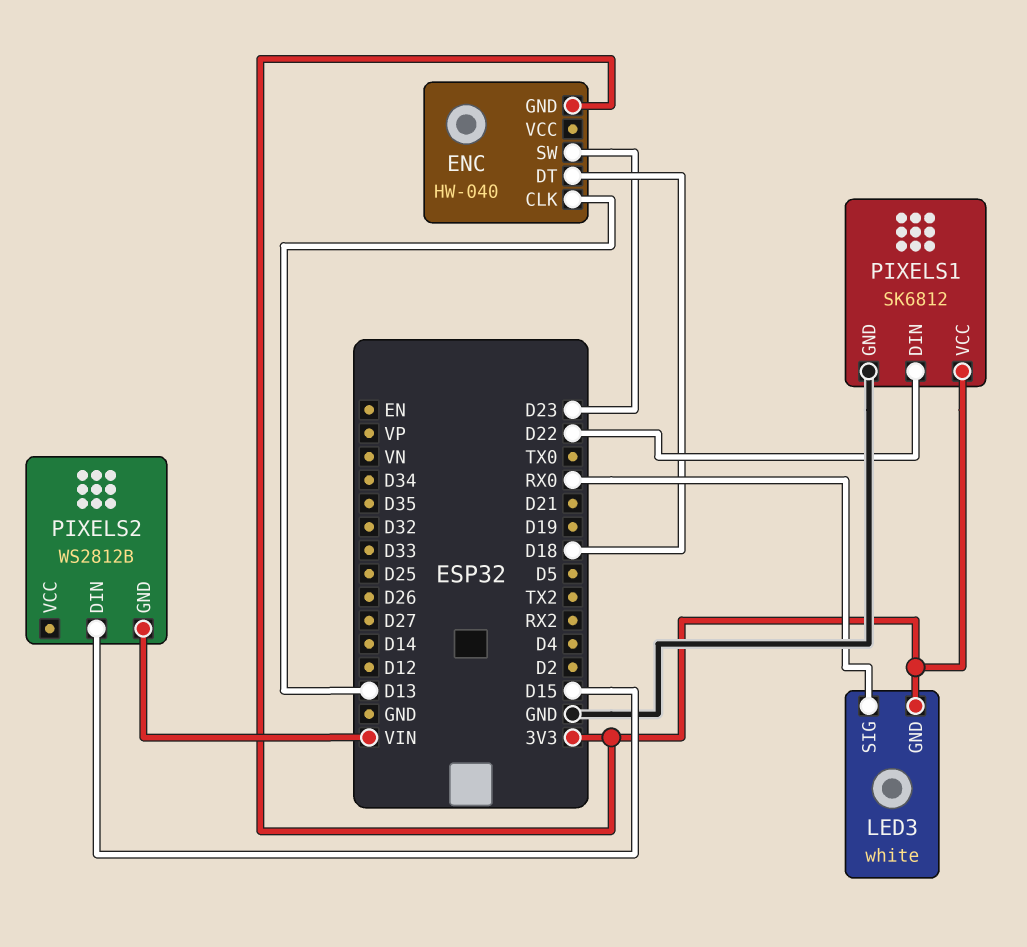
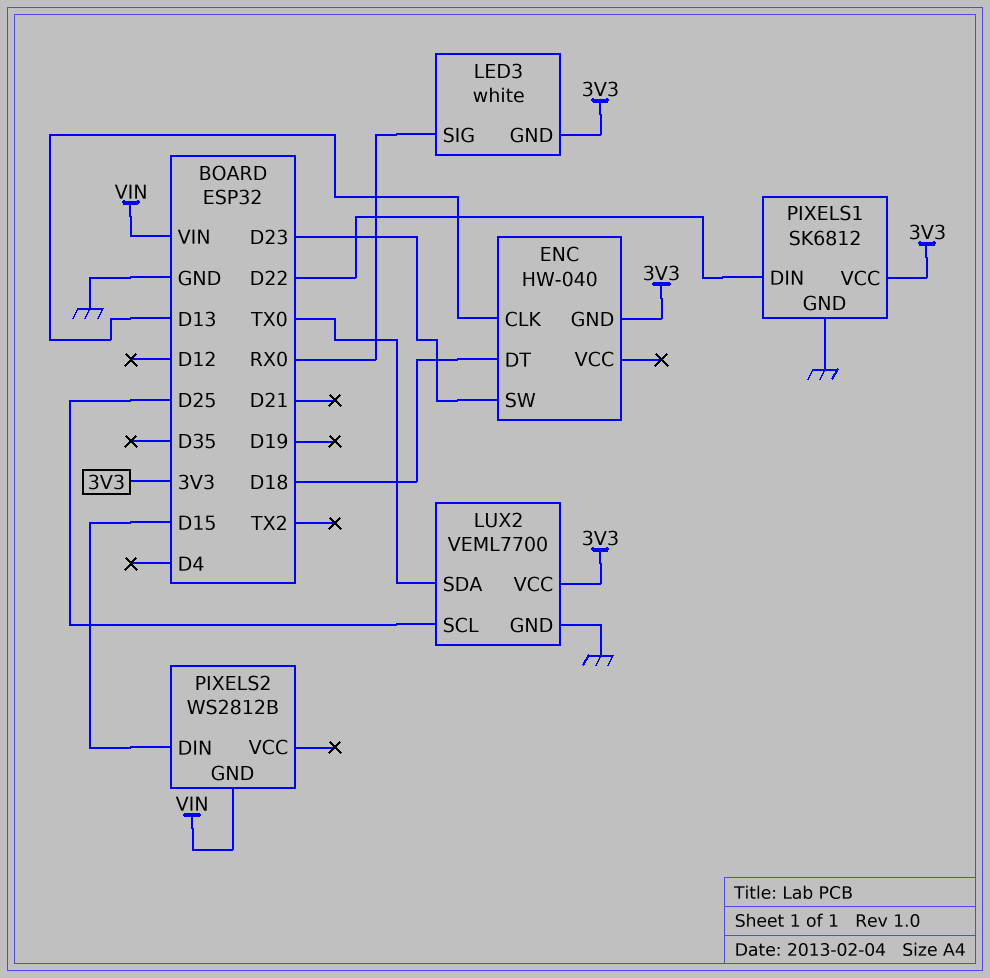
LUX2: none -> VEML7700
LUX2 pin GND: none -> GND
LUX2 pin SCL: none -> D25
LUX2 pin SDA: none -> TX0
LUX2 pin VCC: none -> 3V3

